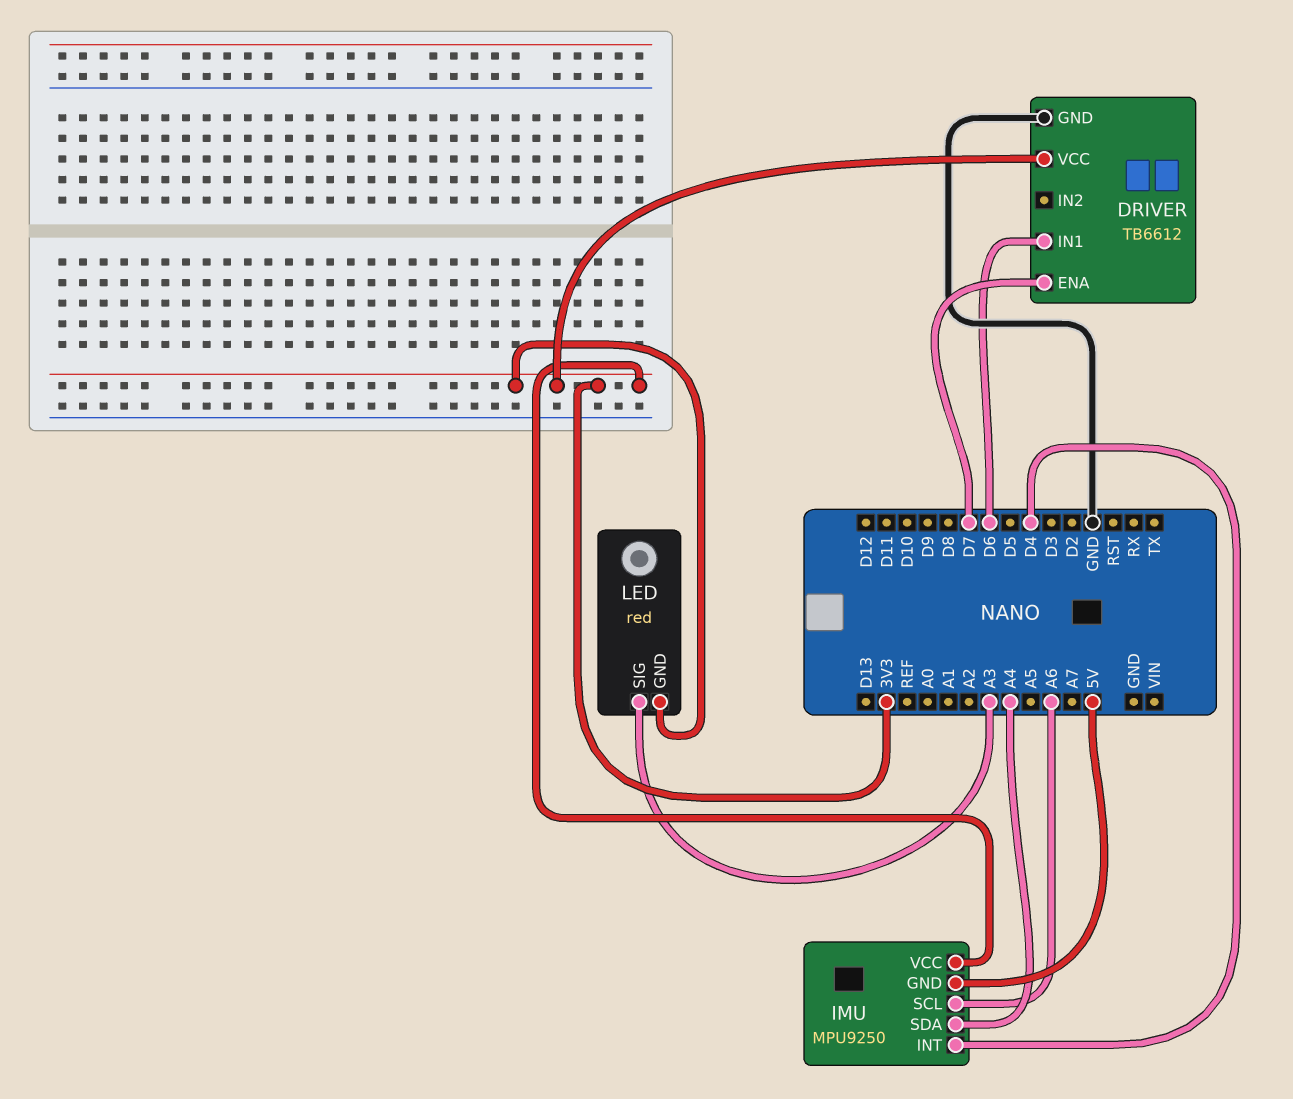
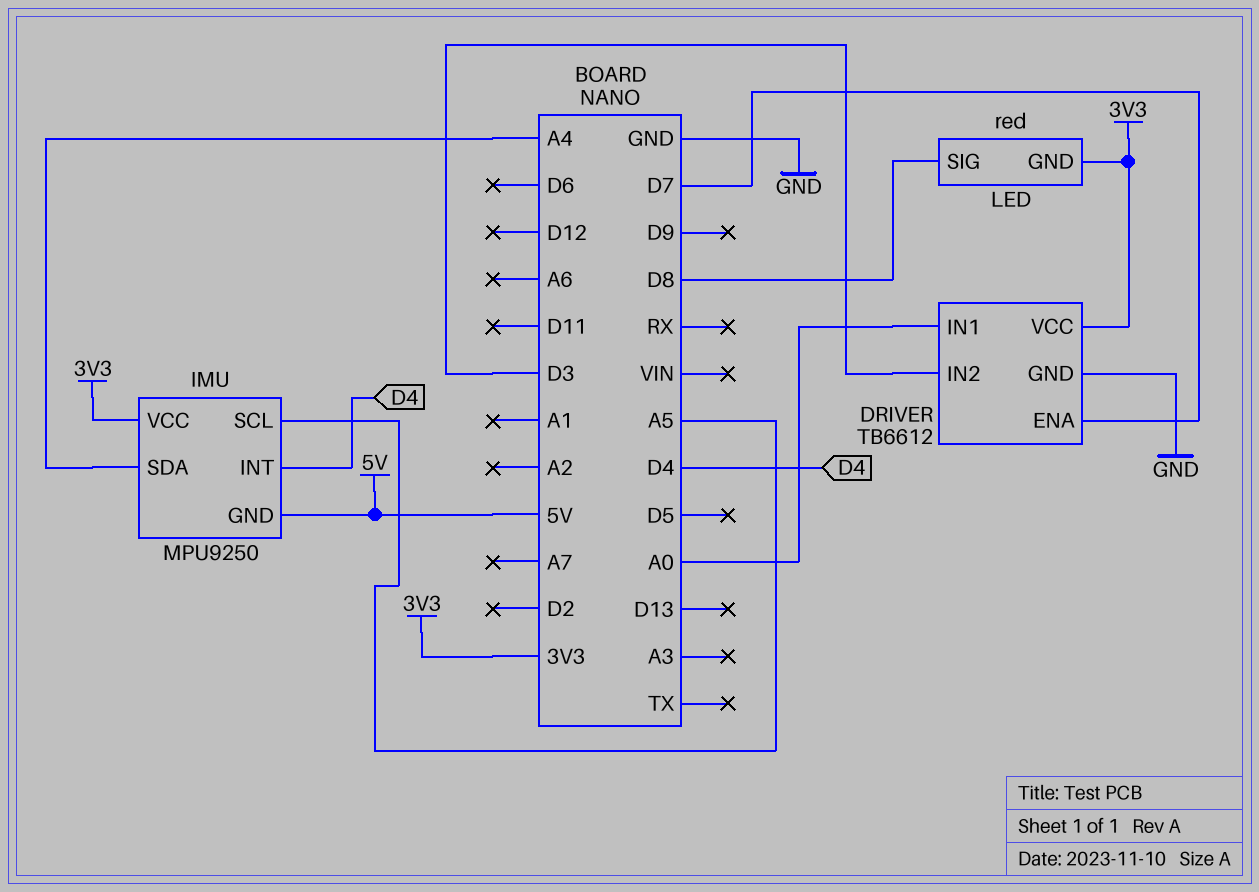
DRIVER pin IN1: D6 -> A0
DRIVER pin IN2: none -> D3
IMU pin SCL: A6 -> A5
LED pin SIG: A3 -> D8

